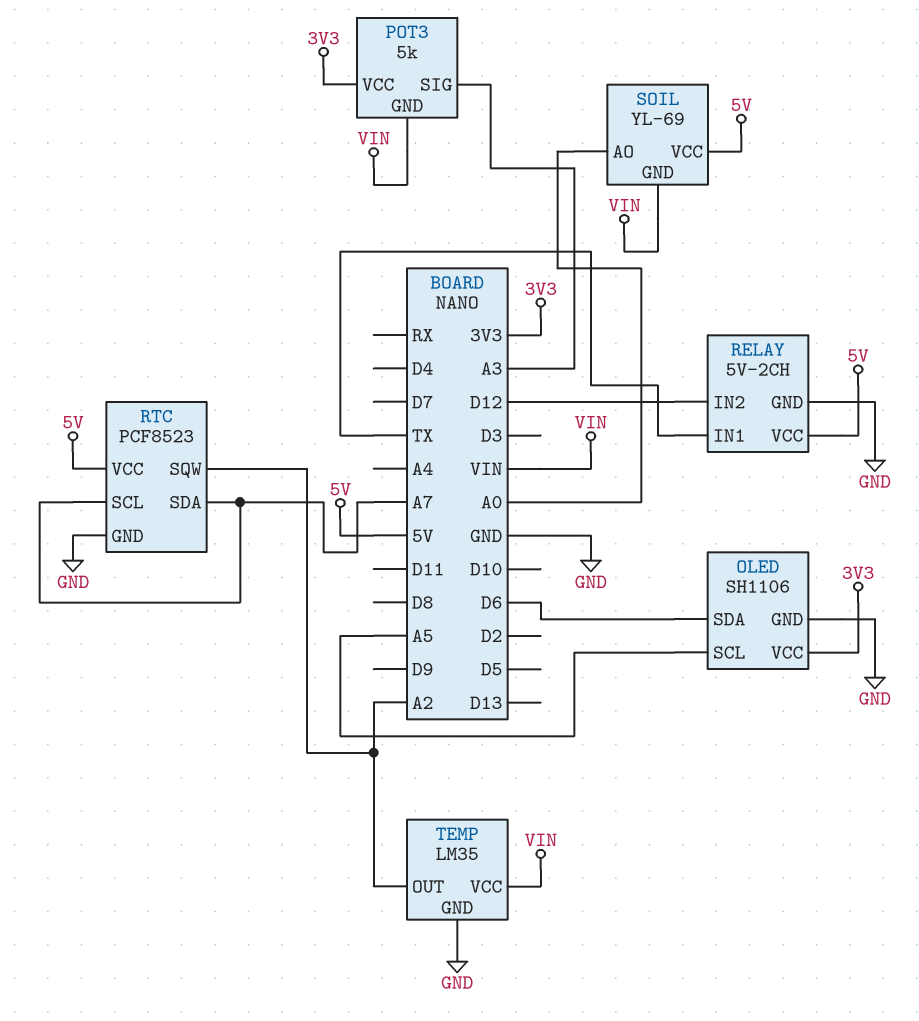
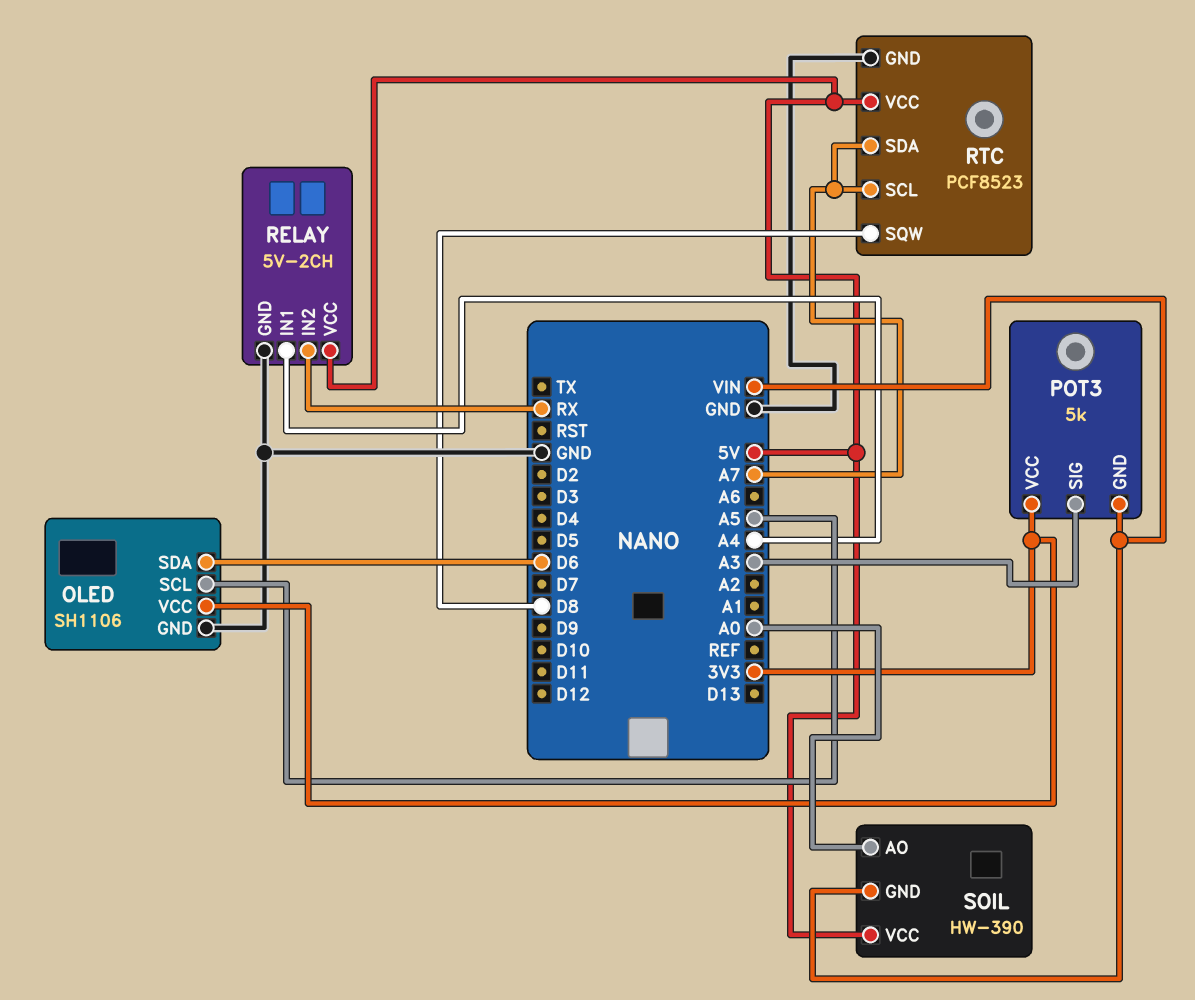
RELAY pin IN1: TX -> A4
RELAY pin IN2: D12 -> RX
RTC pin SQW: A2 -> D8
SOIL: YL-69 -> HW-390
TEMP: LM35 -> none
TEMP pin GND: GND -> none
TEMP pin OUT: A2 -> none
TEMP pin VCC: VIN -> none

